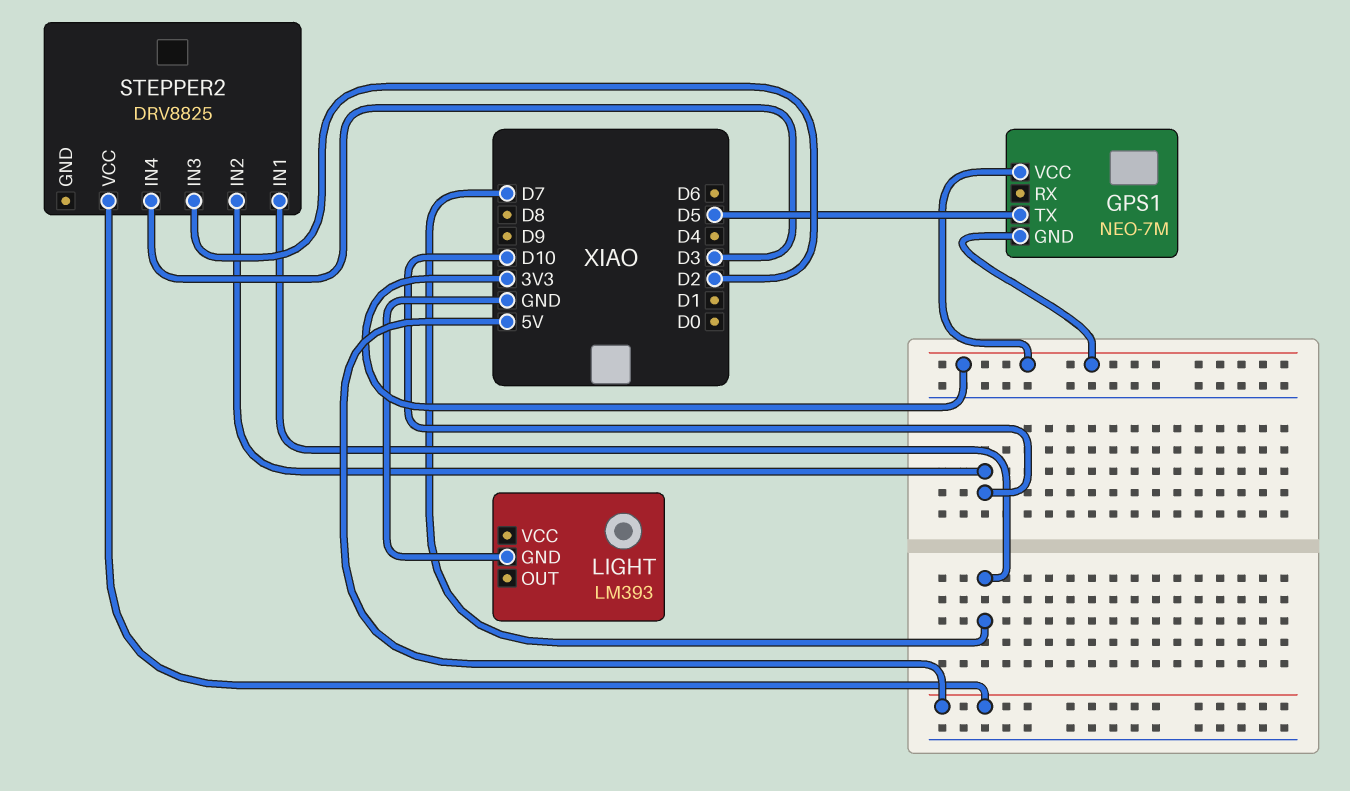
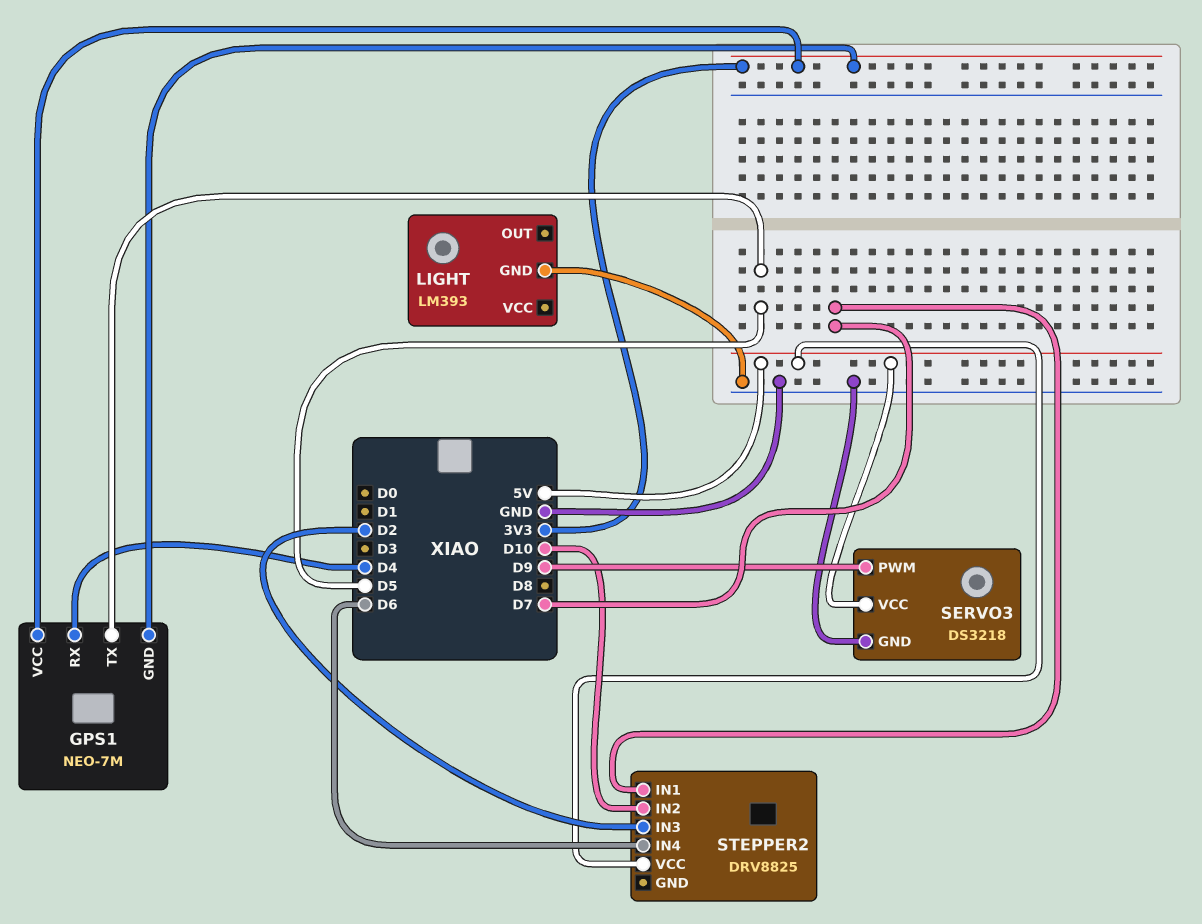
GPS1 pin RX: none -> D4
SERVO3: none -> DS3218
SERVO3 pin GND: none -> GND
SERVO3 pin PWM: none -> D9
SERVO3 pin VCC: none -> 5V
STEPPER2 pin IN4: D3 -> D6

